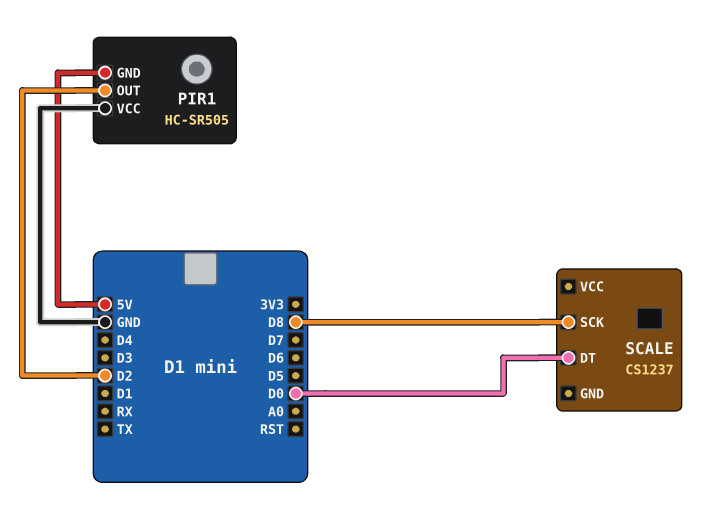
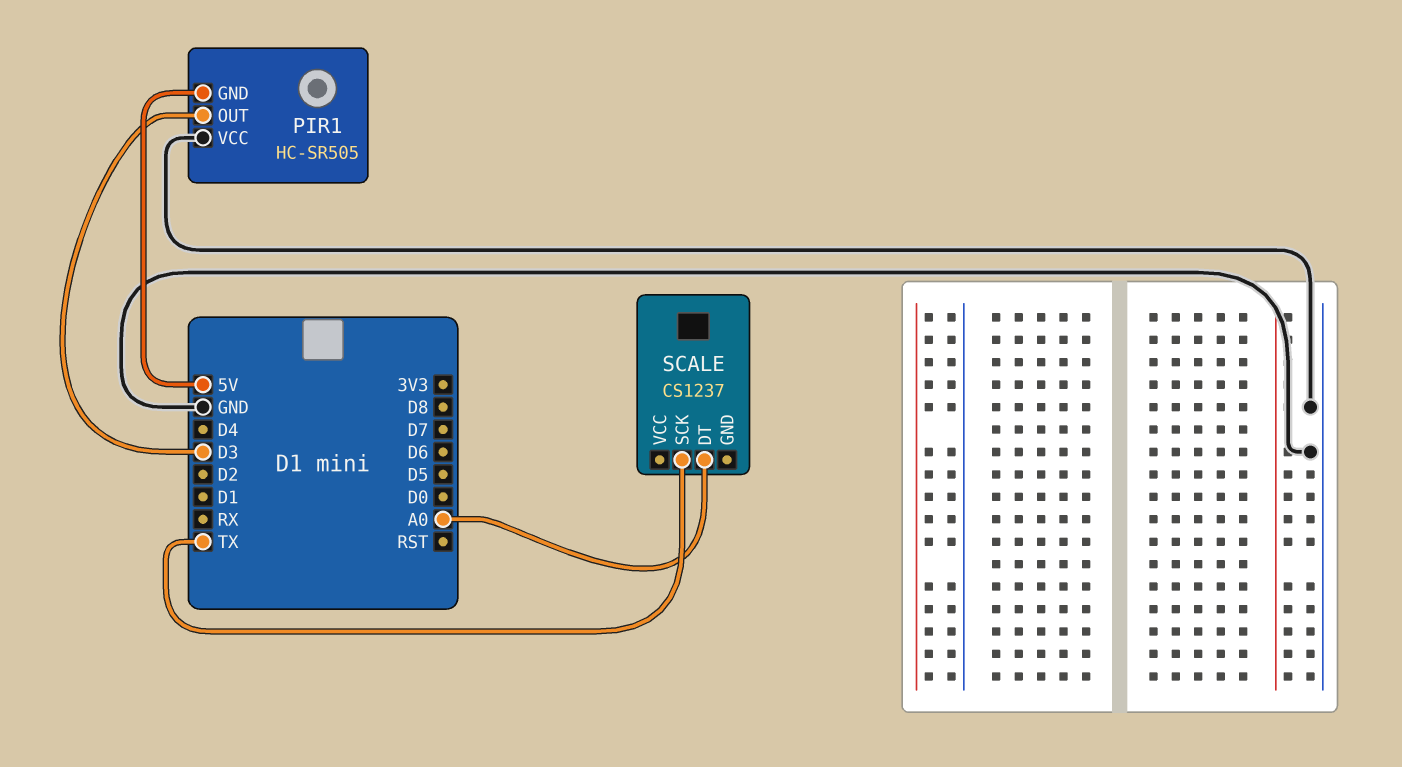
PIR1 pin OUT: D2 -> D3
SCALE pin DT: D0 -> A0
SCALE pin SCK: D8 -> TX

